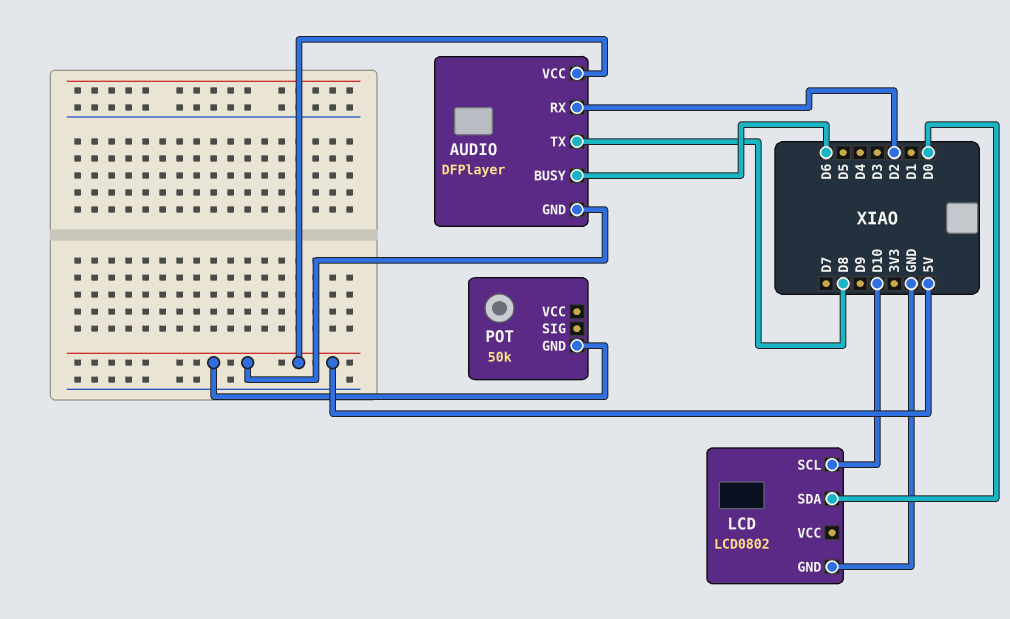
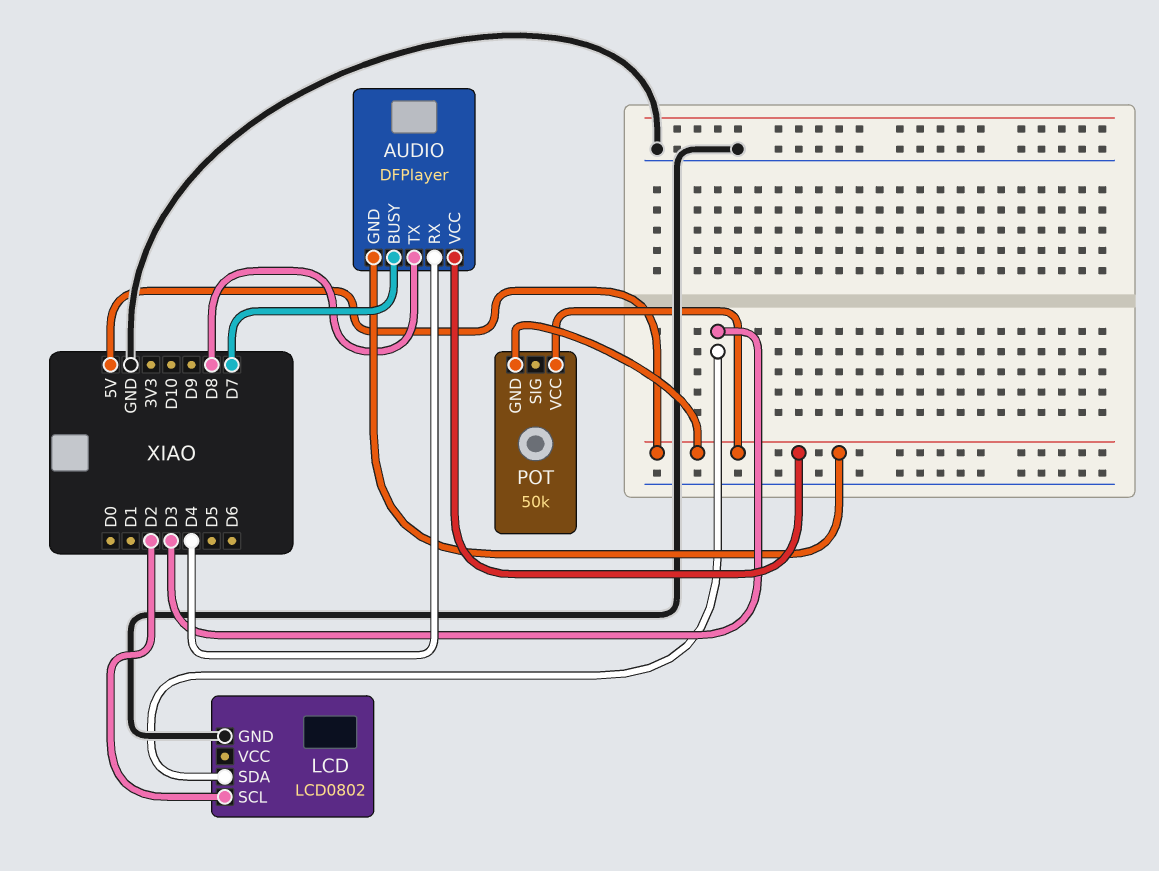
AUDIO pin BUSY: D6 -> D7
AUDIO pin RX: D2 -> D4
LCD pin SCL: D10 -> D2
LCD pin SDA: D0 -> D3
POT pin VCC: none -> 5V

